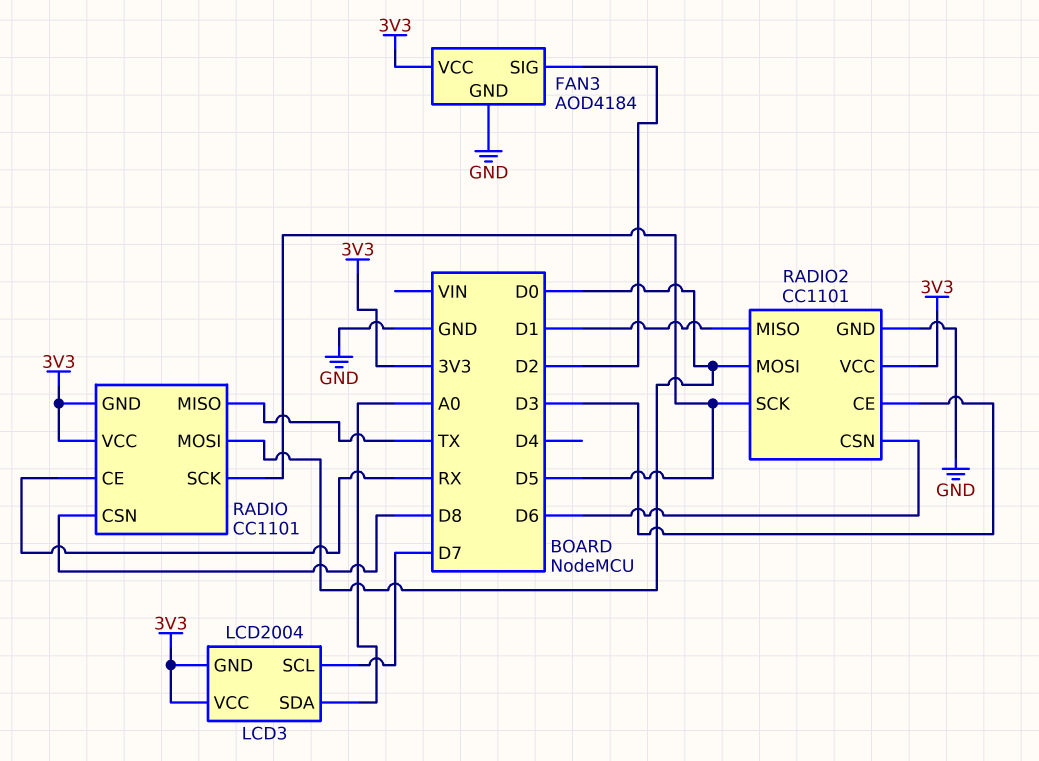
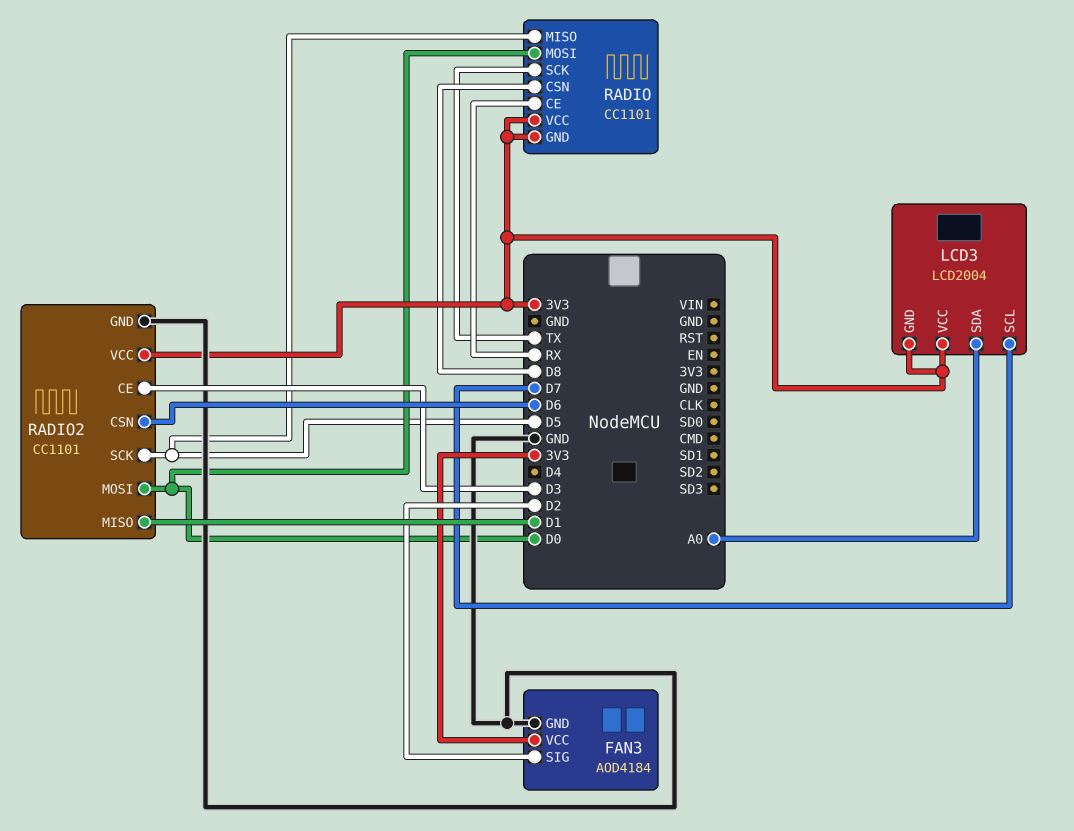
RADIO pin MISO: TX -> D5
RADIO pin SCK: D5 -> TX

